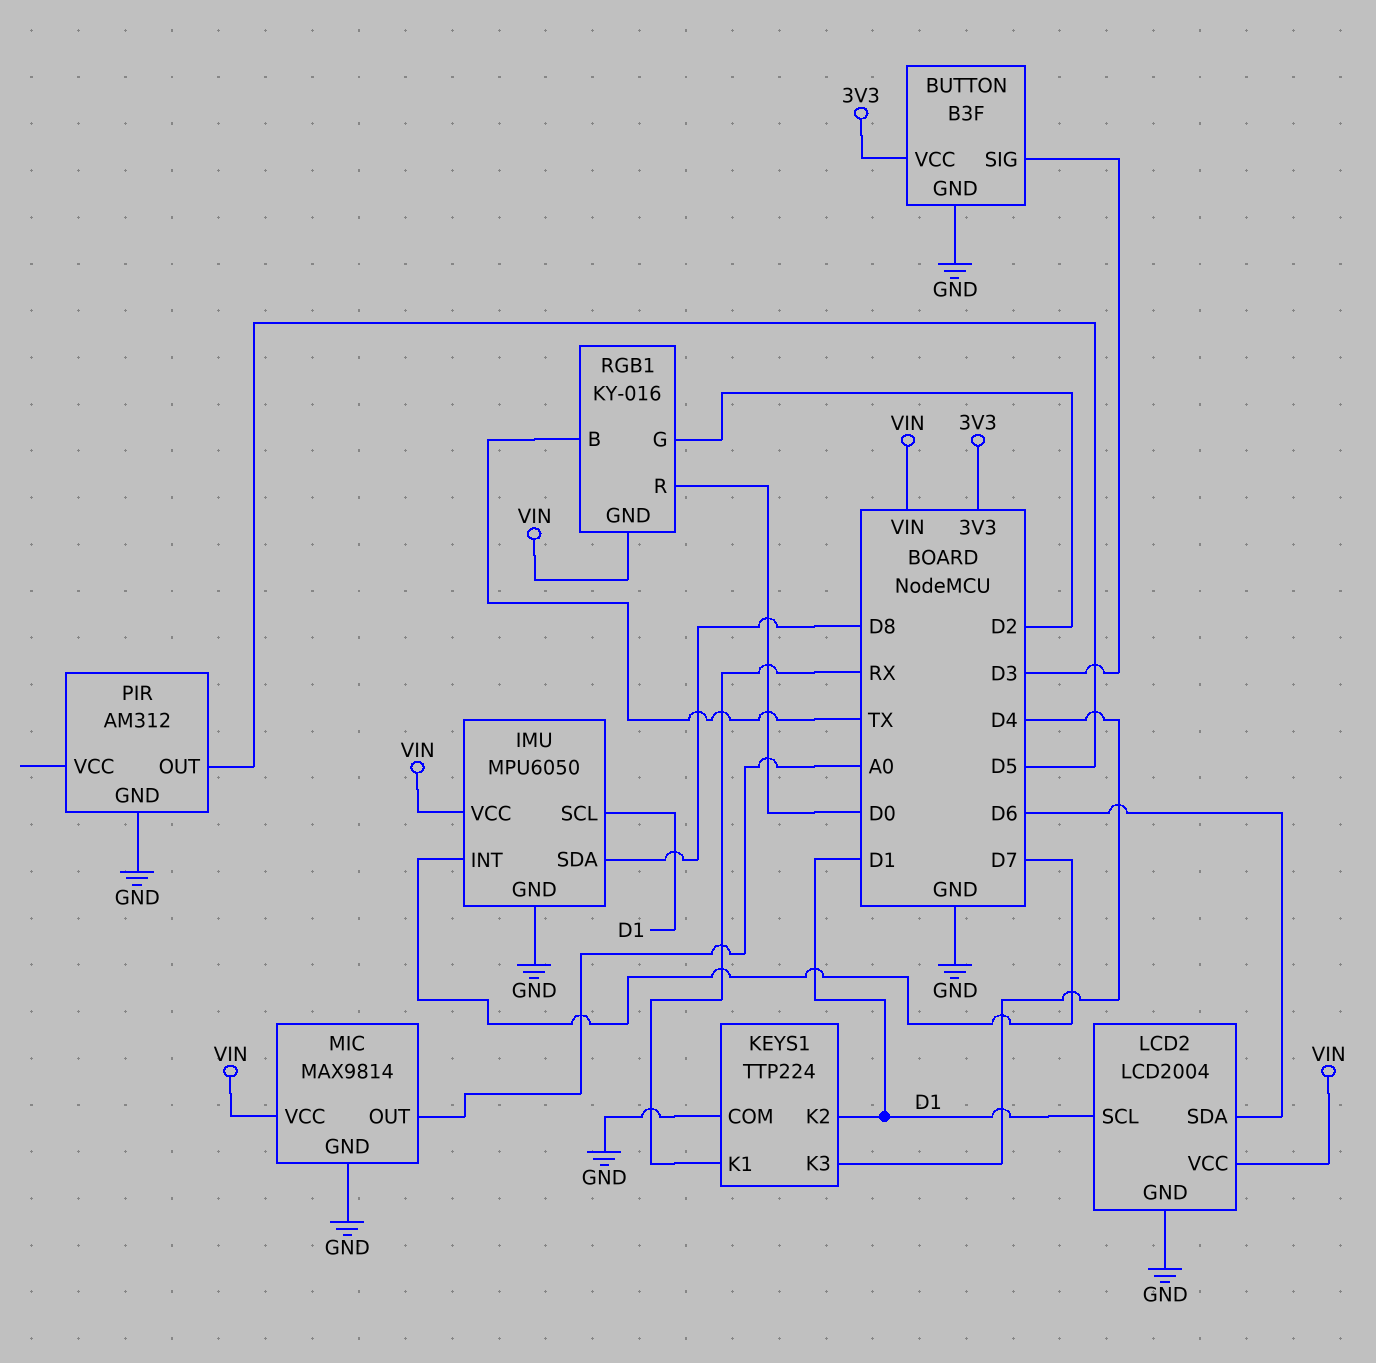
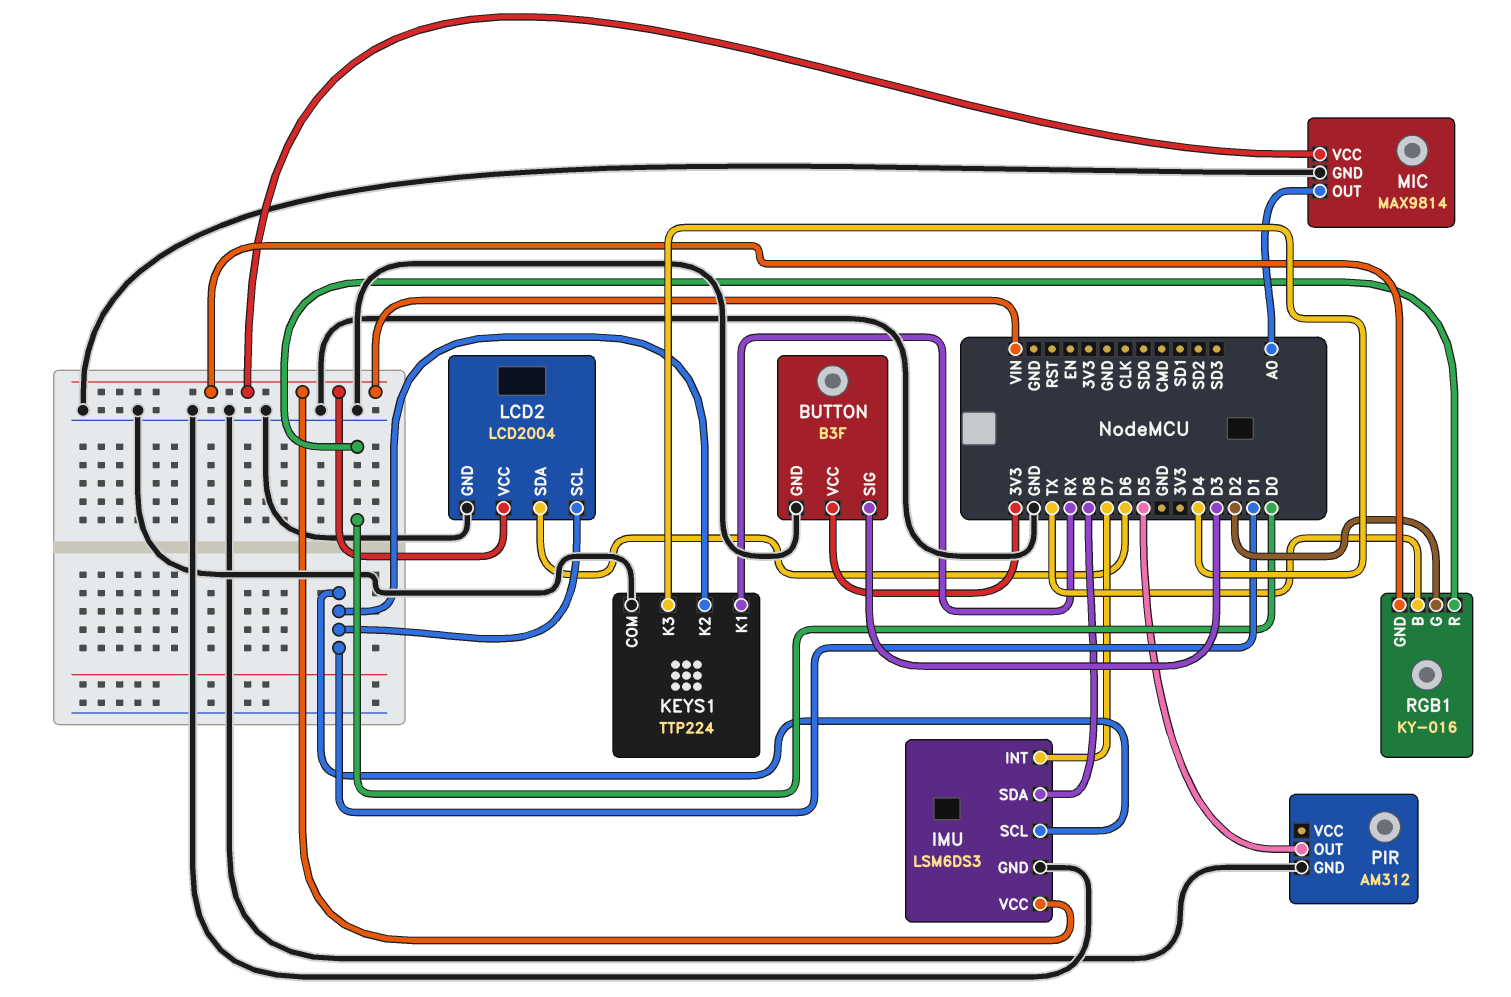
IMU: MPU6050 -> LSM6DS3

